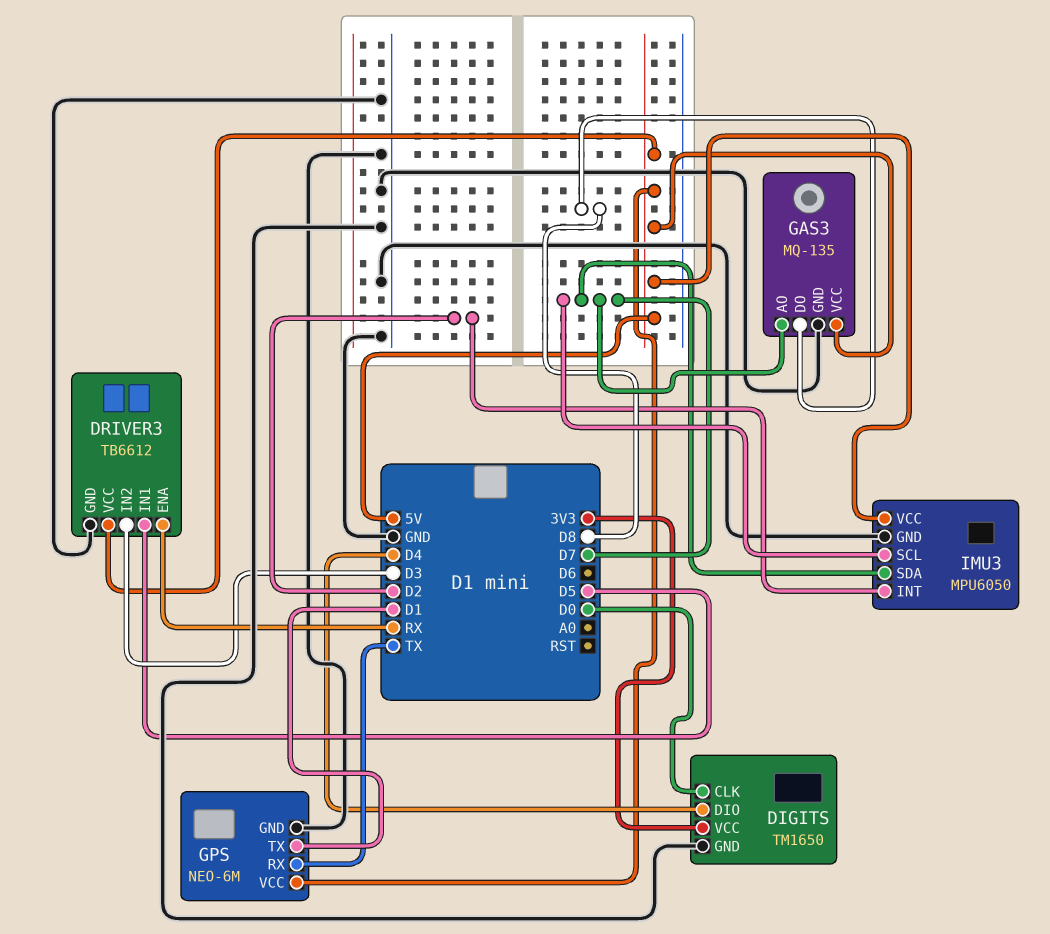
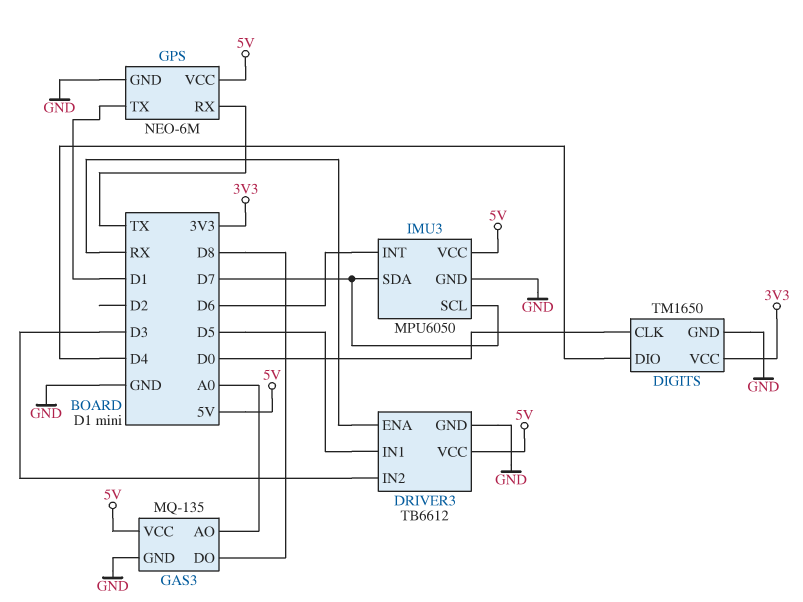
GAS3 pin AO: D7 -> A0
IMU3 pin INT: D2 -> D6

